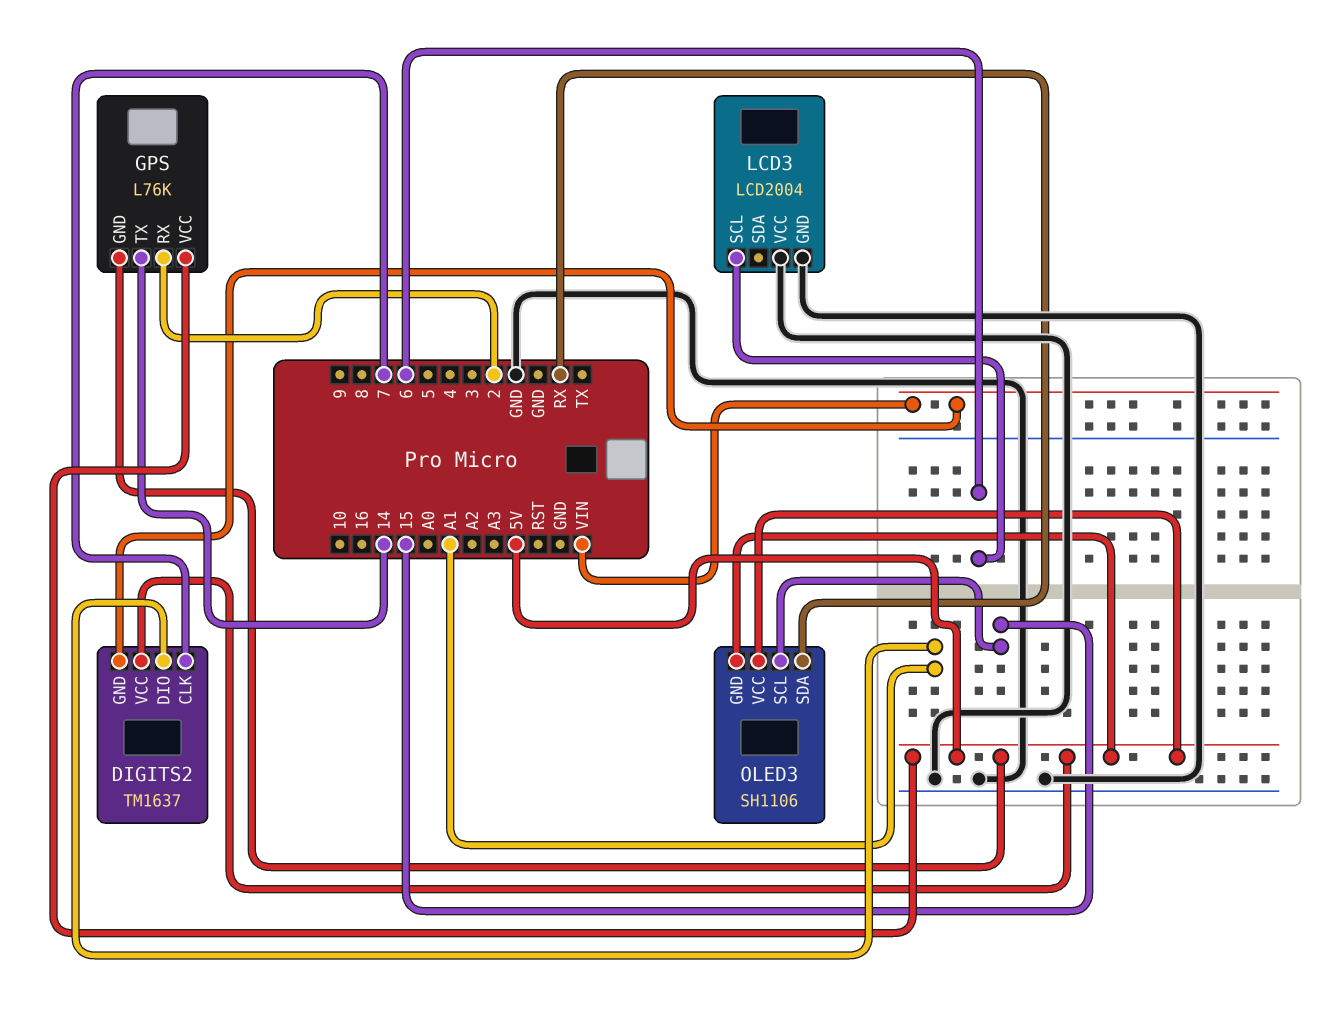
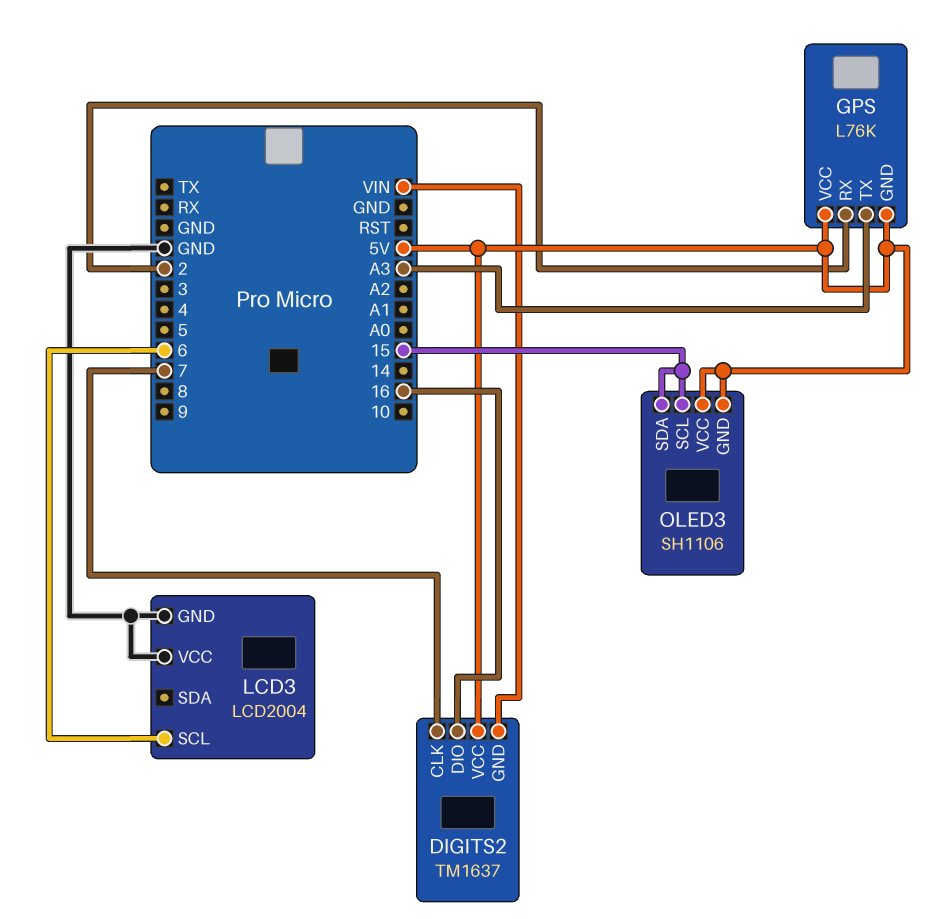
DIGITS2 pin DIO: A1 -> 16
GPS pin TX: 14 -> A3
OLED3 pin SDA: RX -> 15

